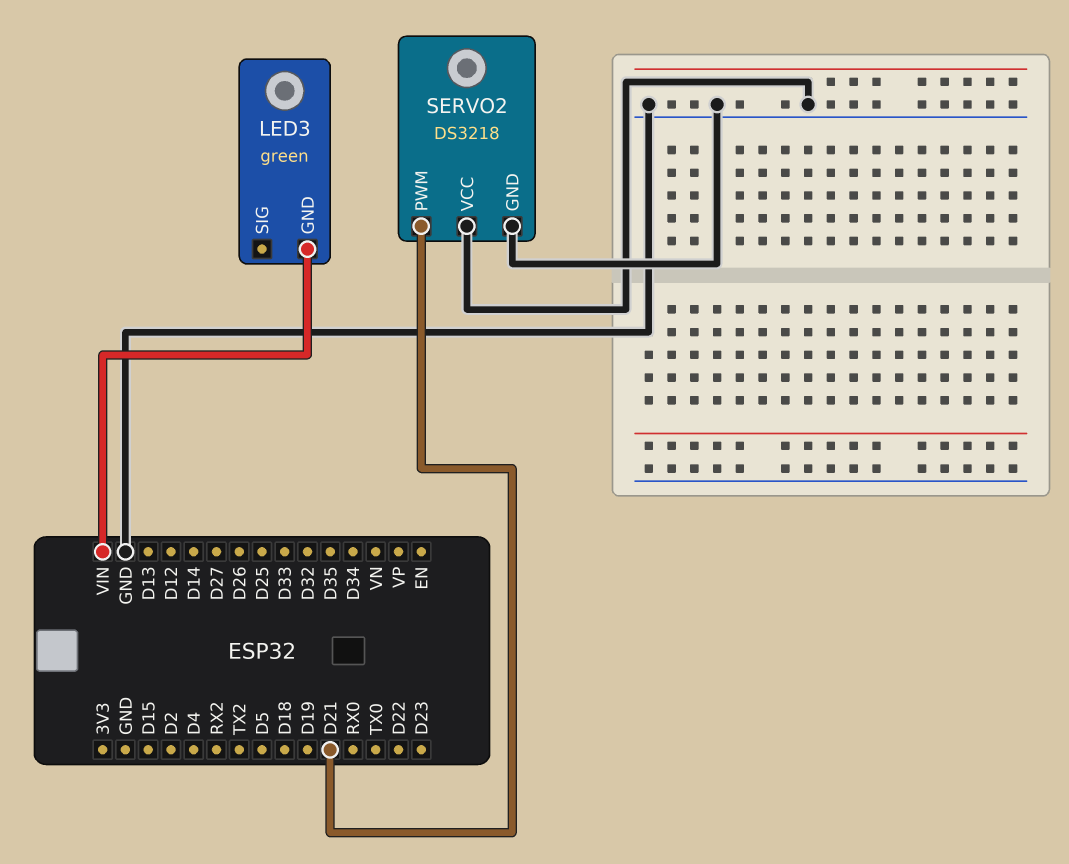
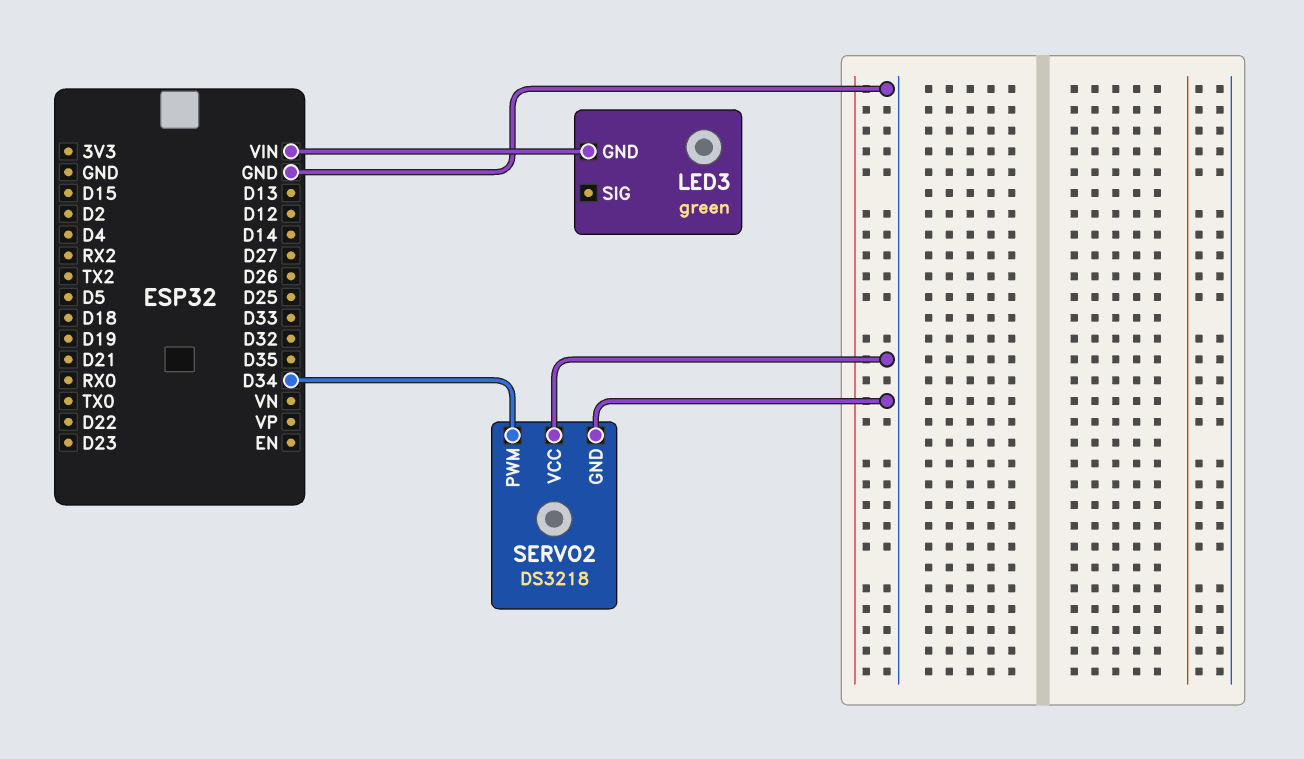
SERVO2 pin PWM: D21 -> D34

